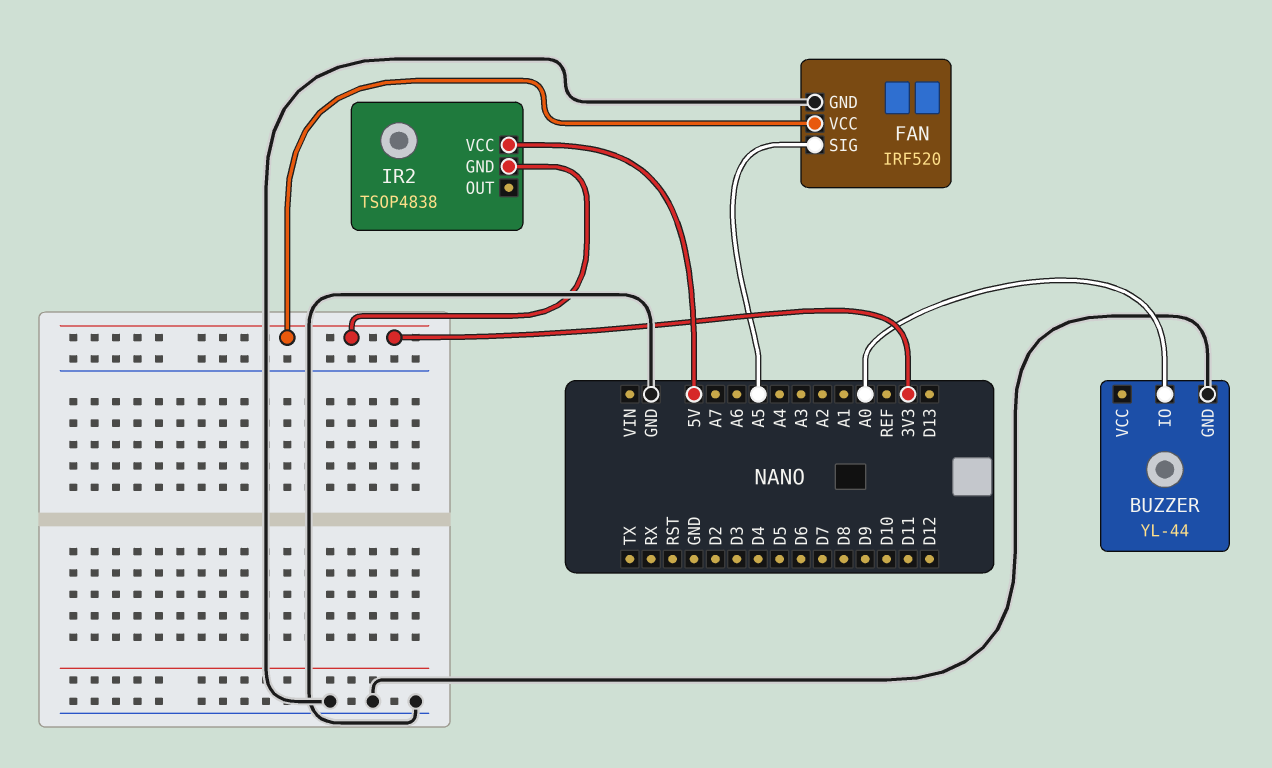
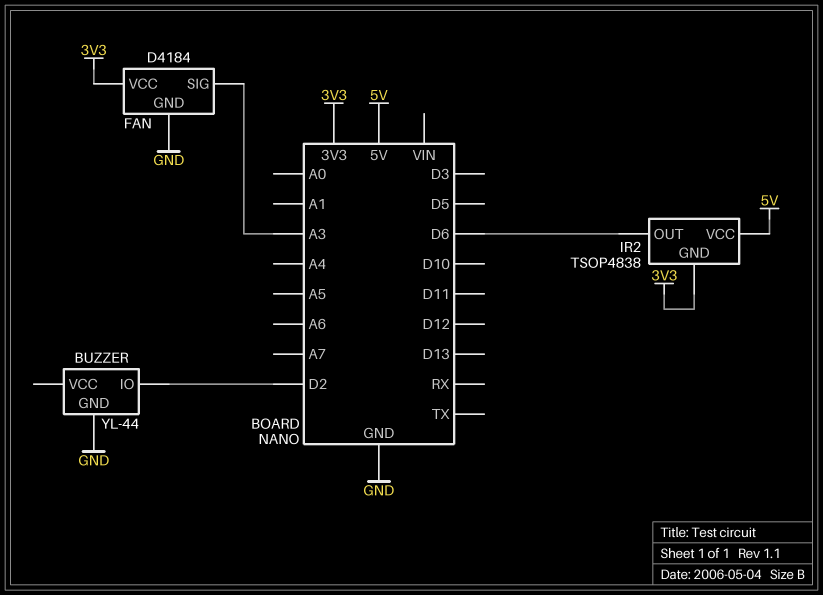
BUZZER pin IO: A0 -> D2
FAN: IRF520 -> D4184
FAN pin SIG: A5 -> A3
IR2 pin OUT: none -> D6

